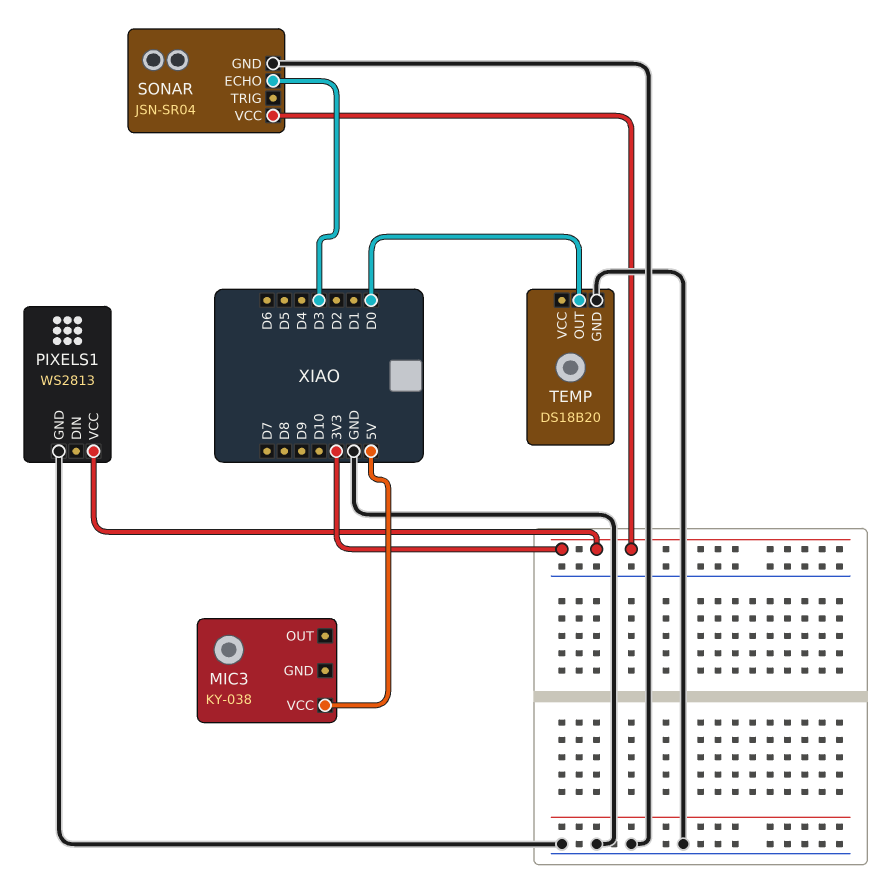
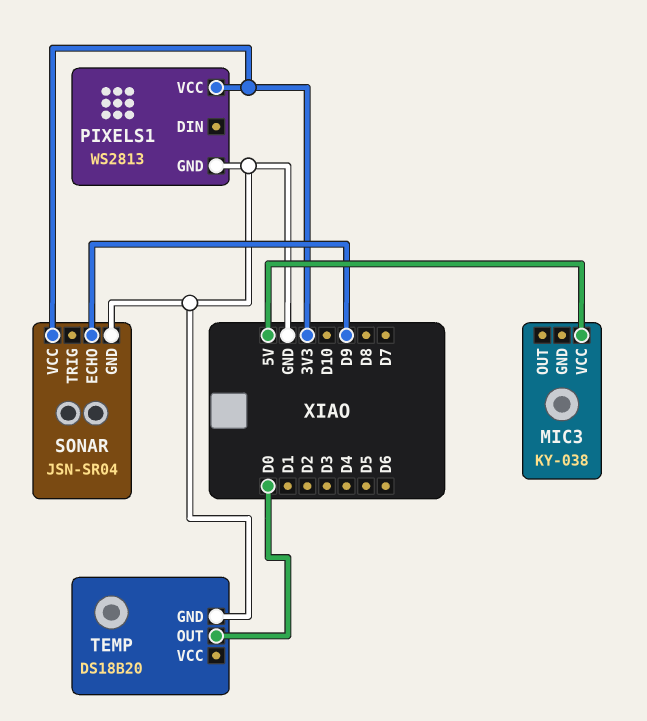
SONAR pin ECHO: D3 -> D9

